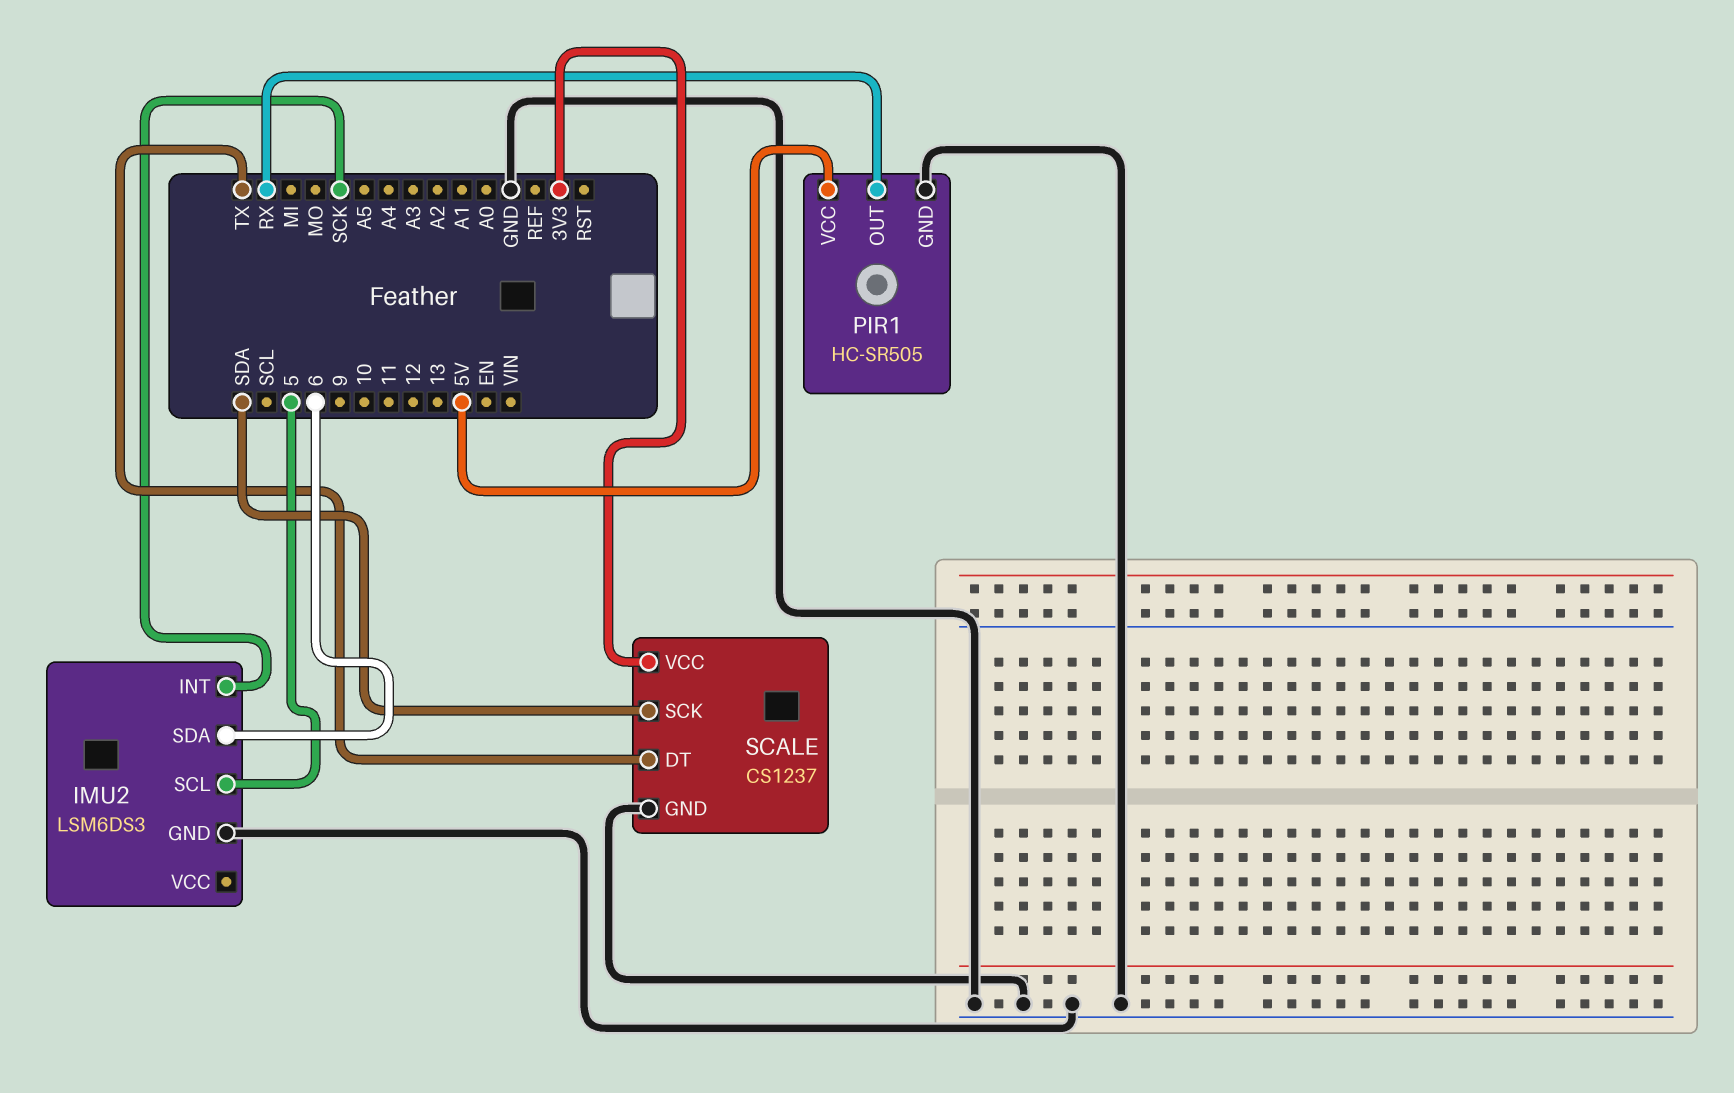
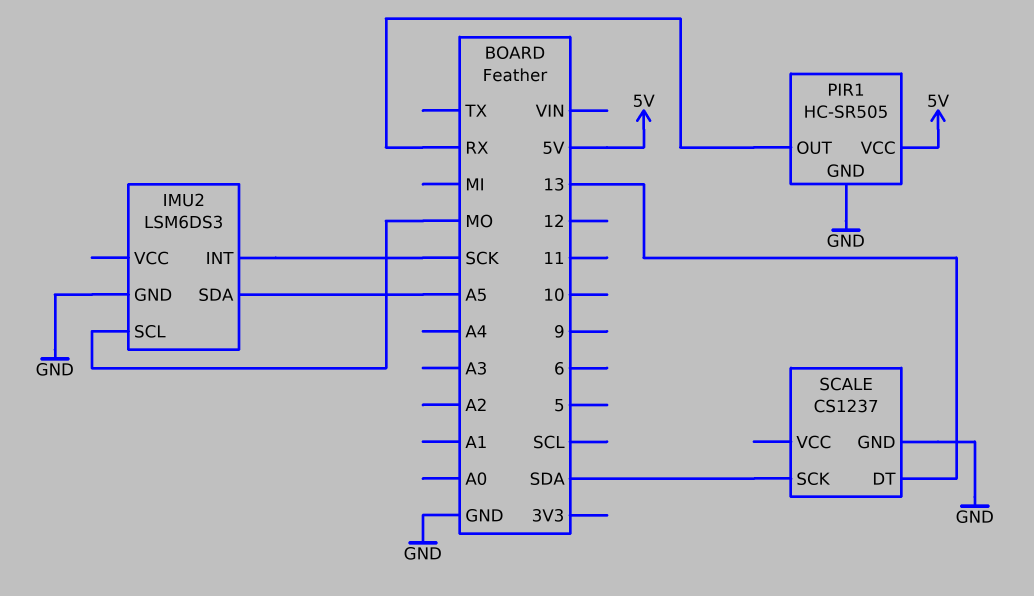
IMU2 pin SCL: 5 -> MO
IMU2 pin SDA: 6 -> A5
SCALE pin DT: TX -> 13
SCALE pin VCC: 3V3 -> none

